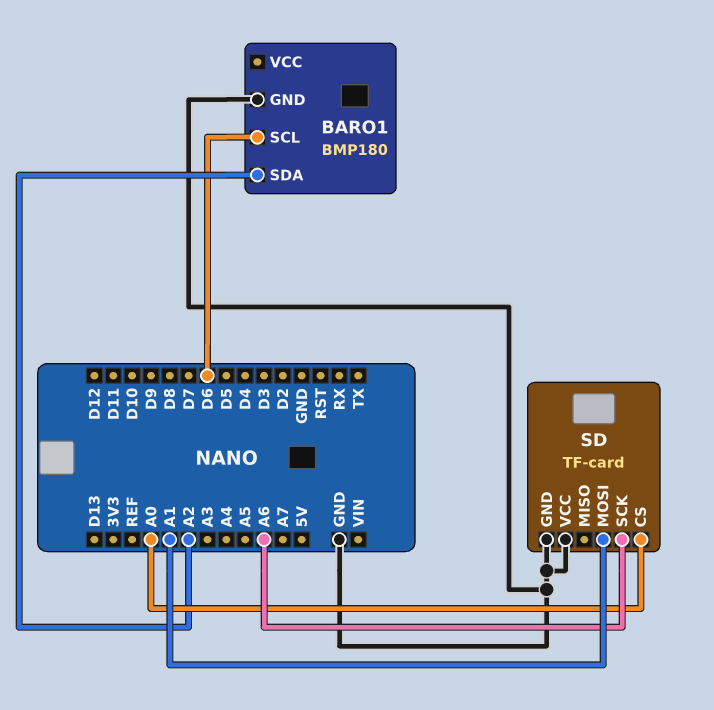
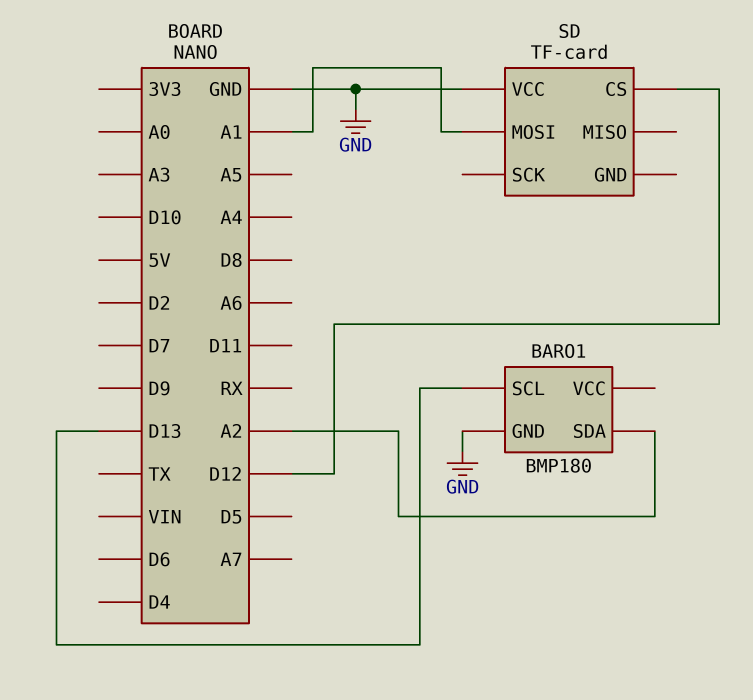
BARO1 pin SCL: D6 -> D13
SD pin CS: A0 -> D12
SD pin GND: GND -> none
SD pin SCK: A6 -> none

